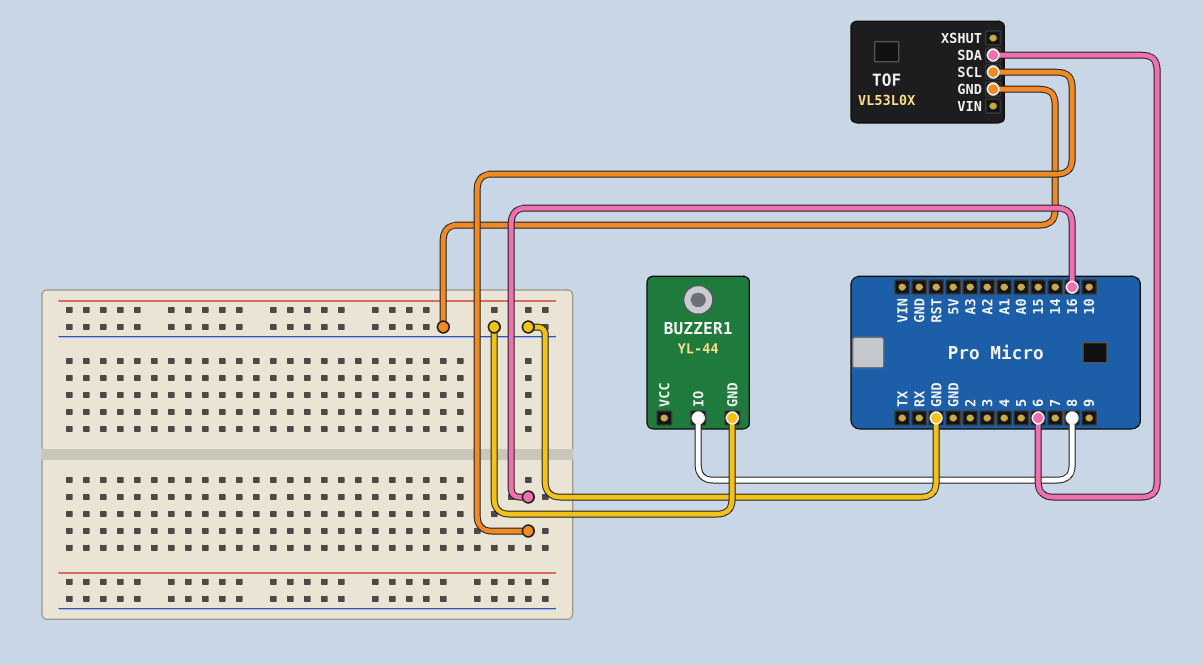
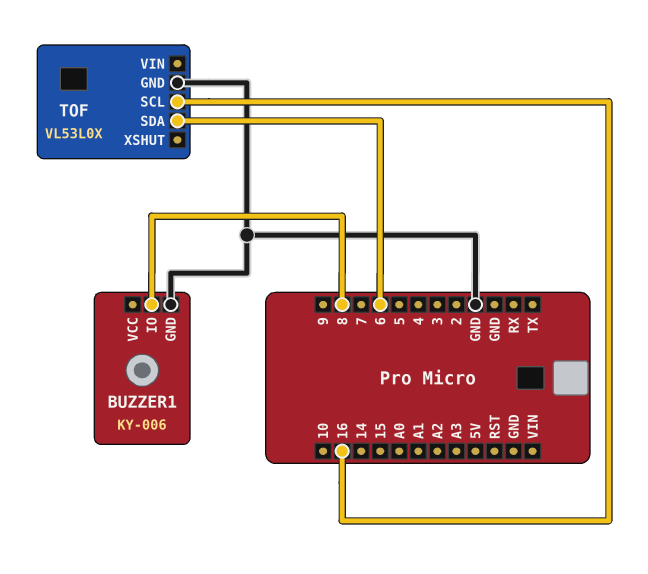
BUZZER1: YL-44 -> KY-006

